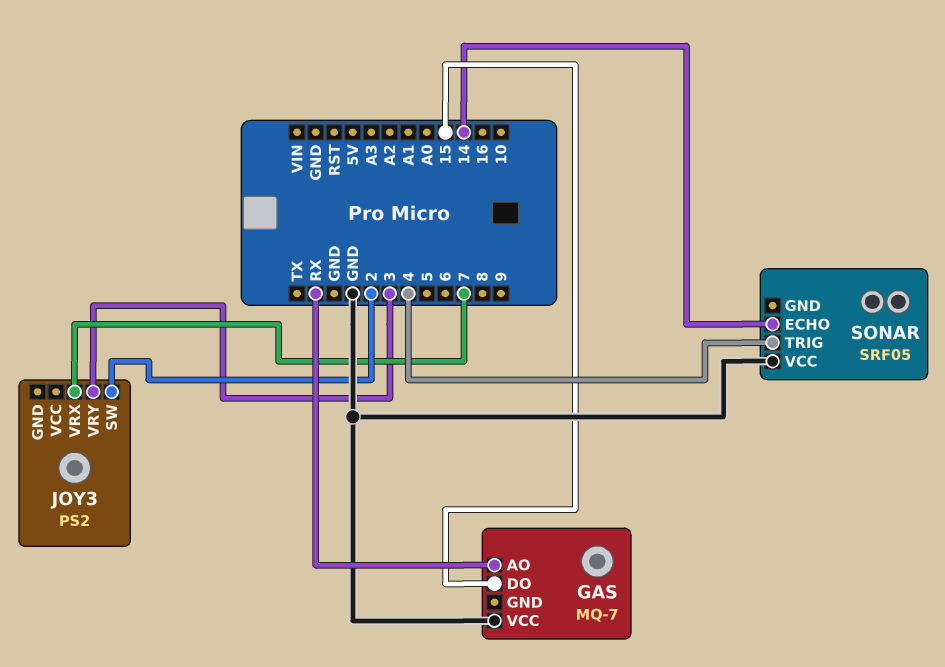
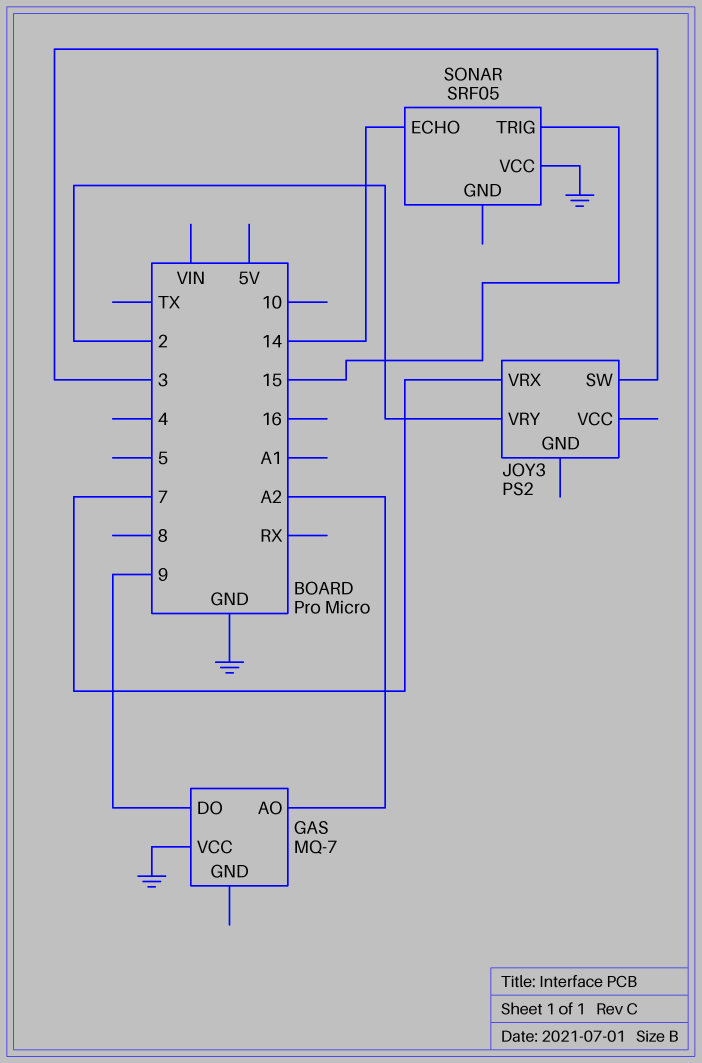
GAS pin AO: RX -> A2
GAS pin DO: 15 -> 9
JOY3 pin SW: 2 -> 3
JOY3 pin VRY: 3 -> 2
SONAR pin TRIG: 4 -> 15

